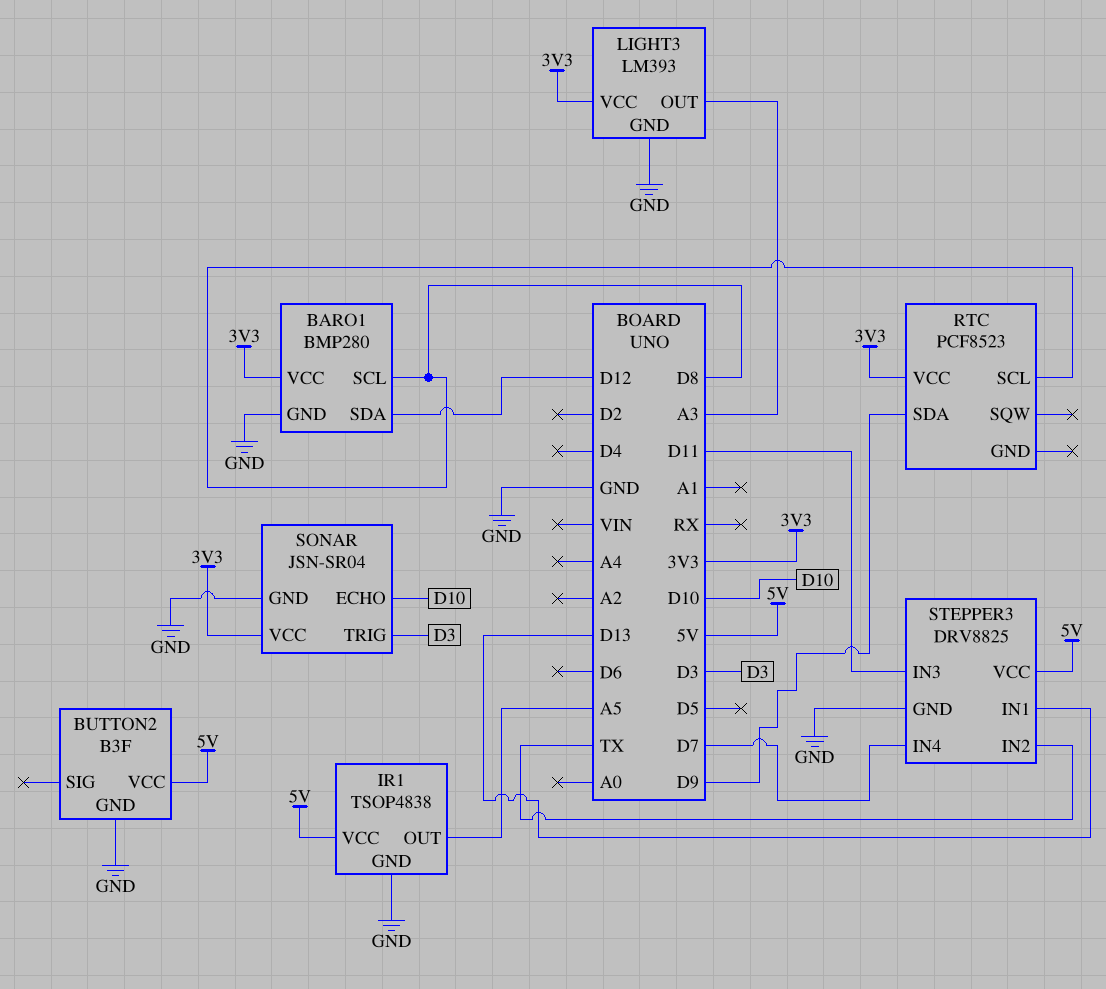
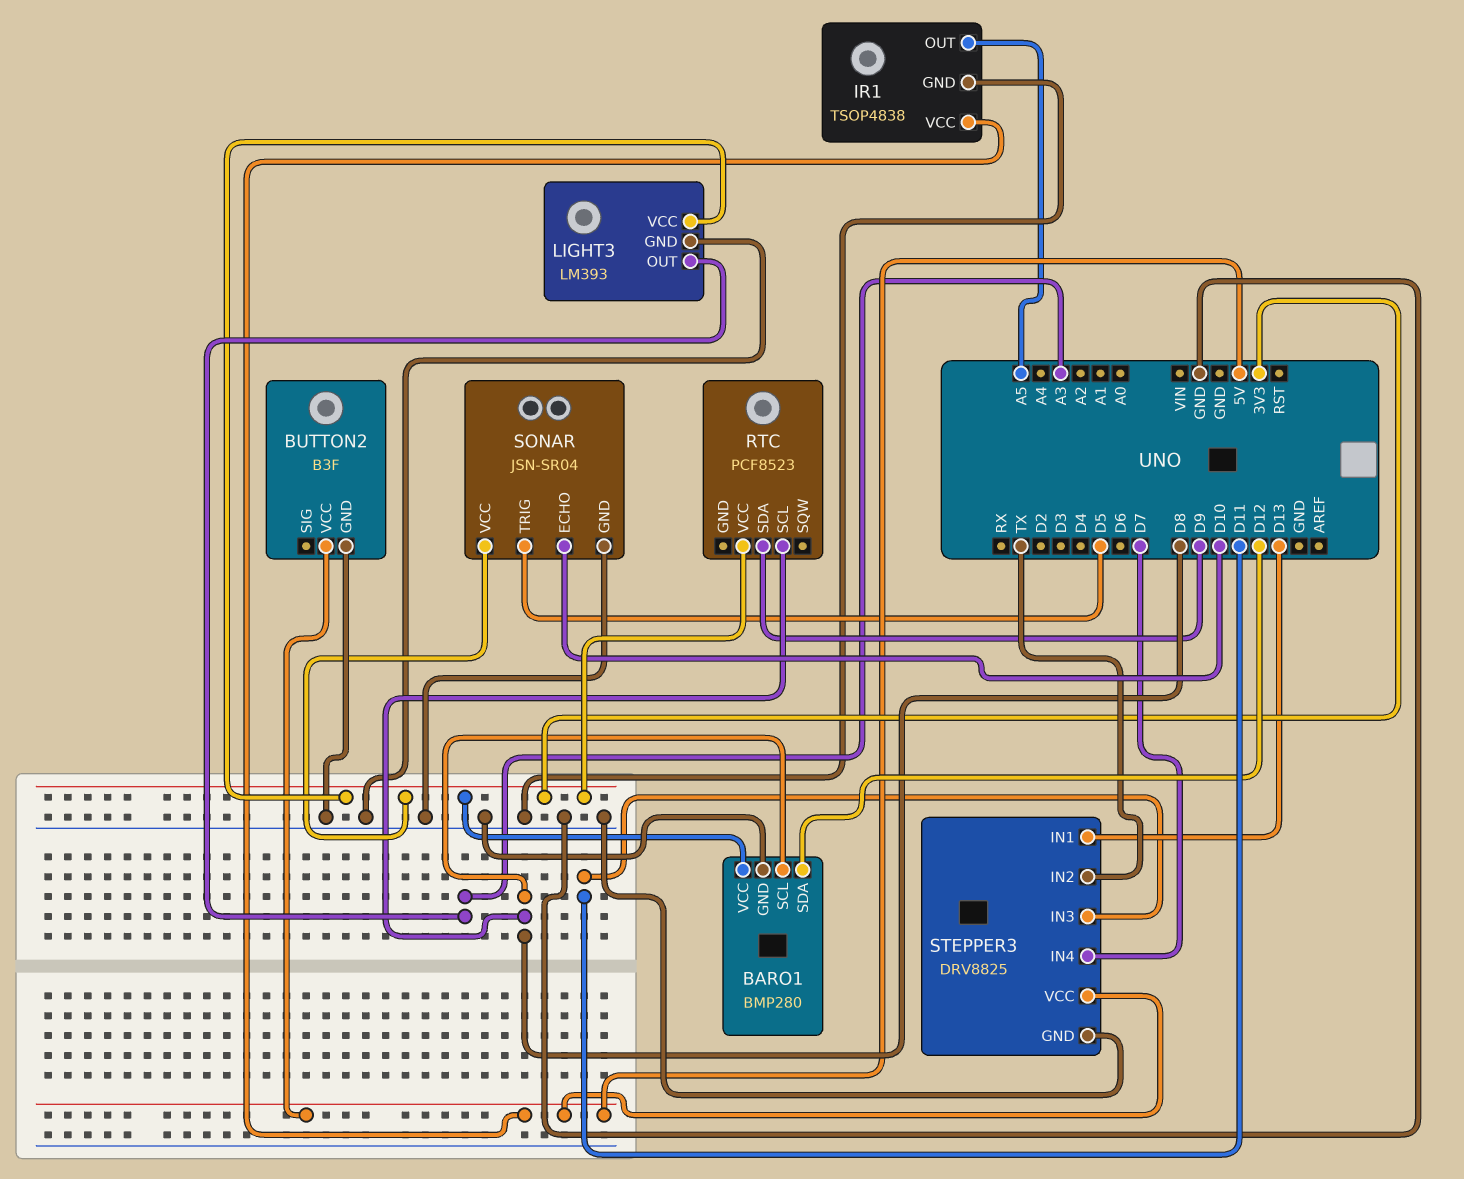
SONAR pin TRIG: D3 -> D5

